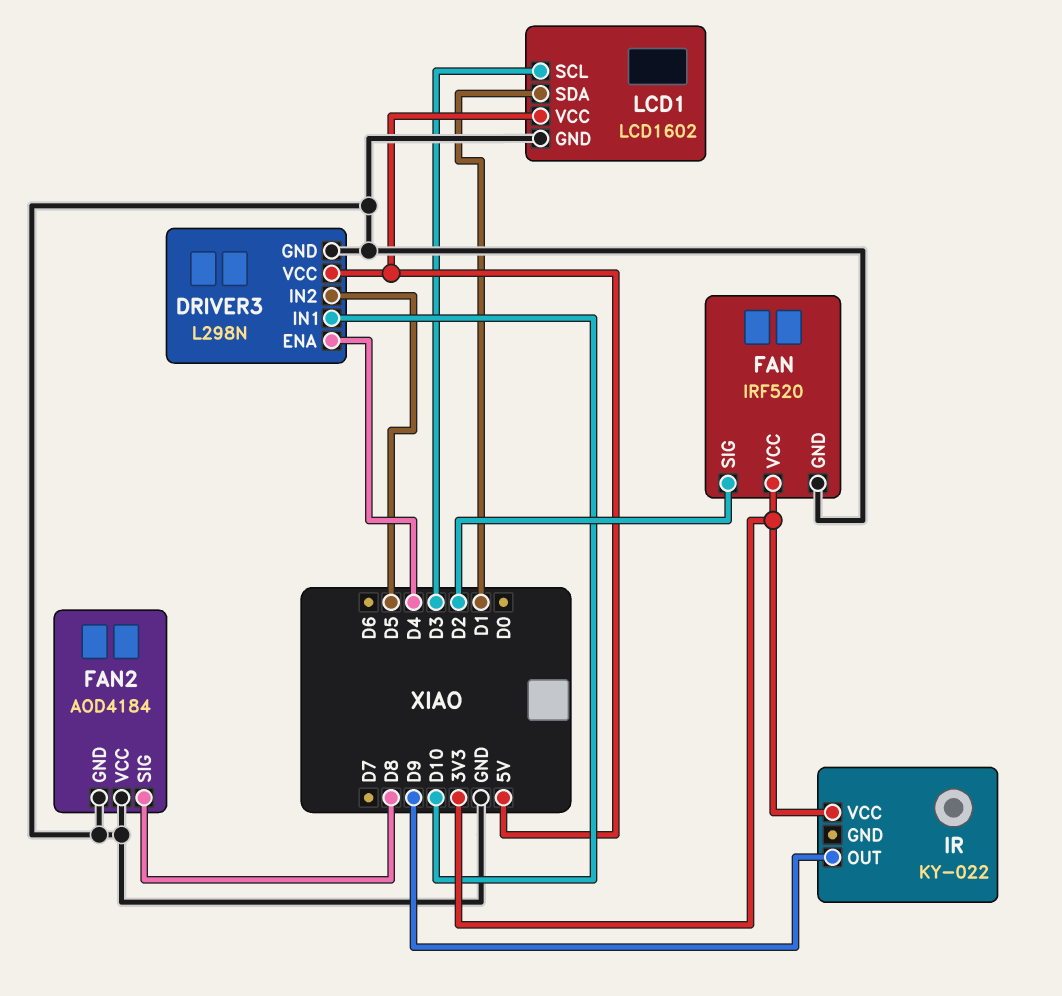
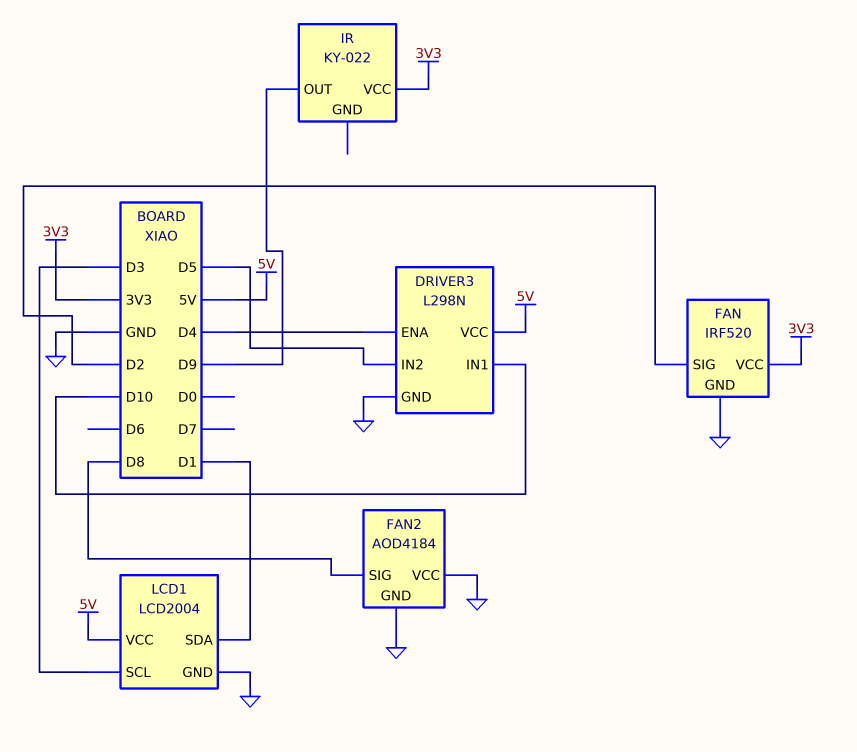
LCD1: LCD1602 -> LCD2004

